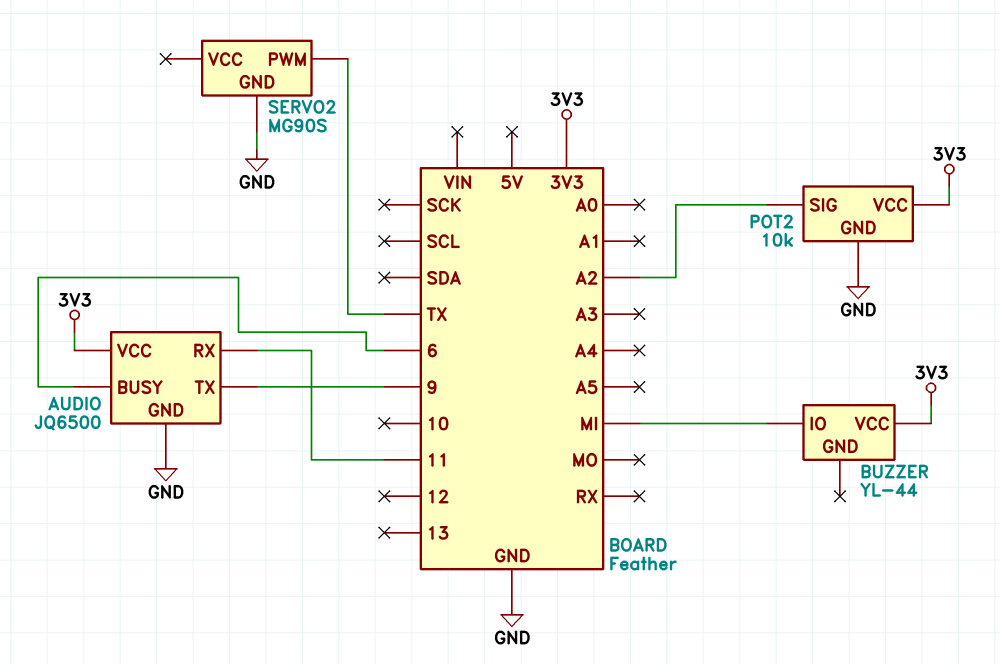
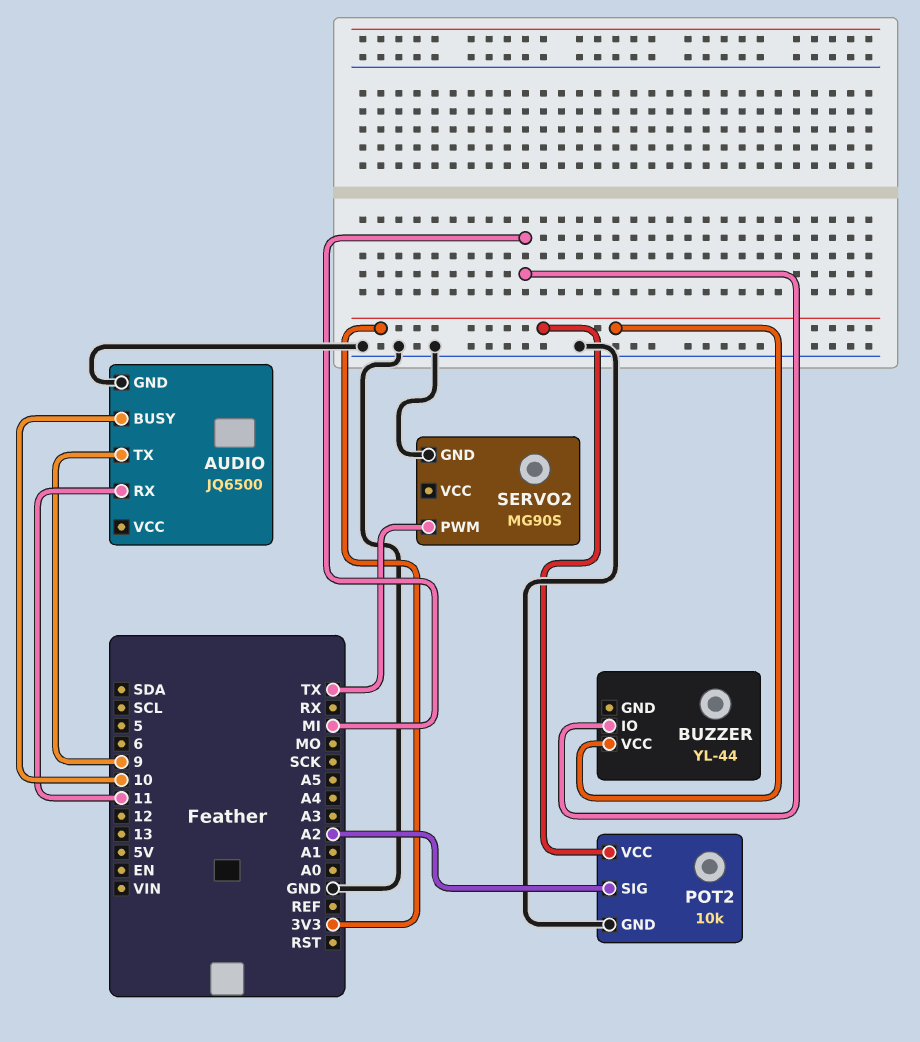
AUDIO pin BUSY: 6 -> 10
AUDIO pin VCC: 3V3 -> none

